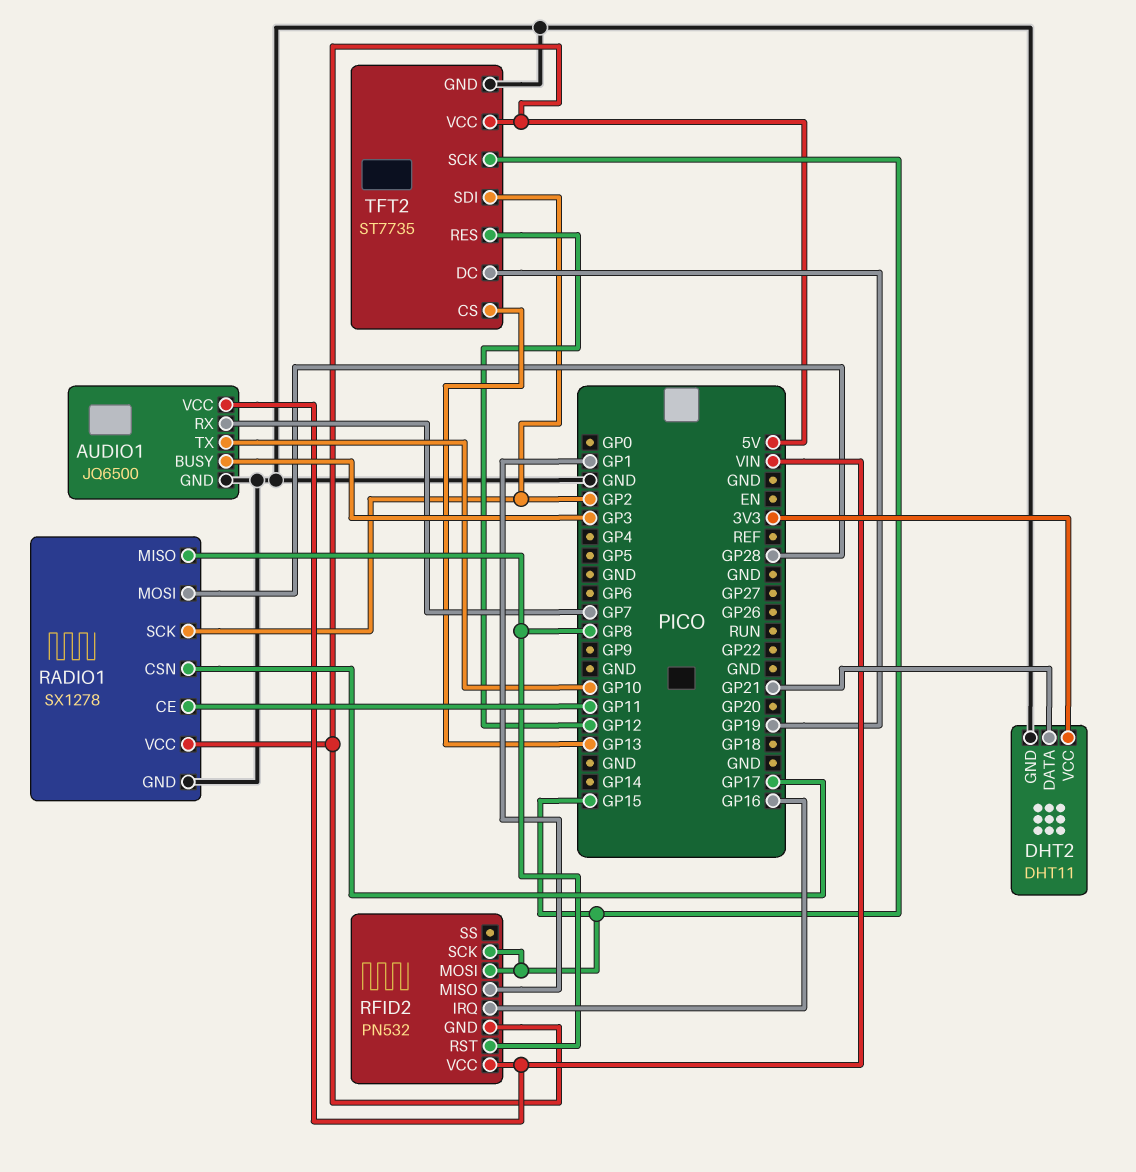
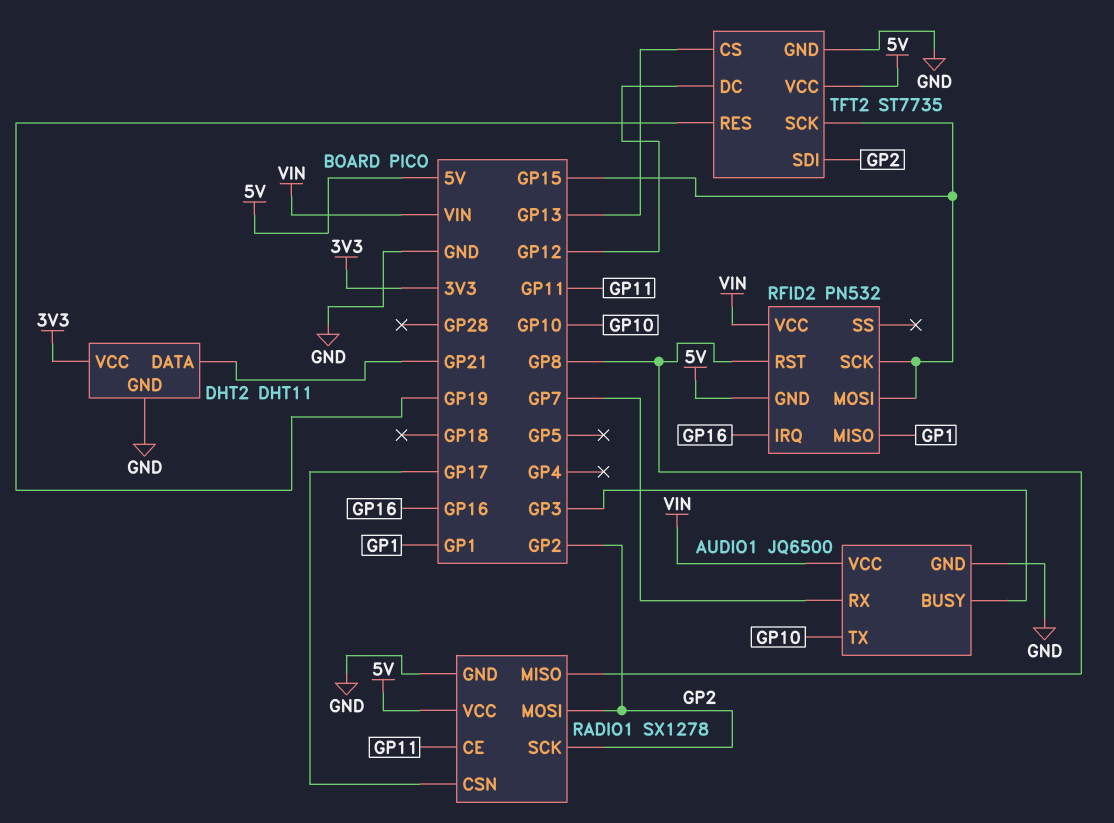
RADIO1 pin MOSI: GP28 -> GP2
TFT2 pin DC: GP19 -> GP12
TFT2 pin RES: GP12 -> GP19

